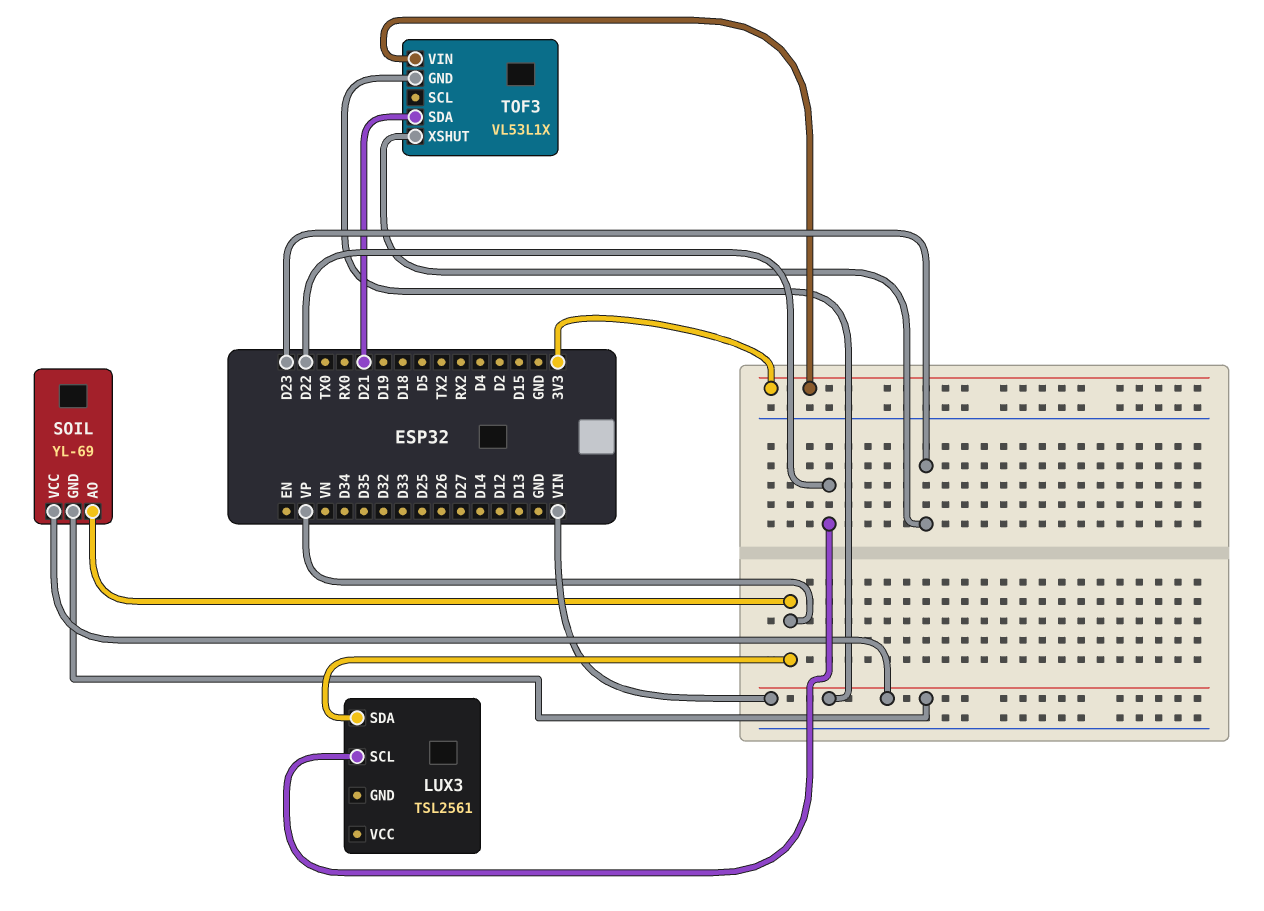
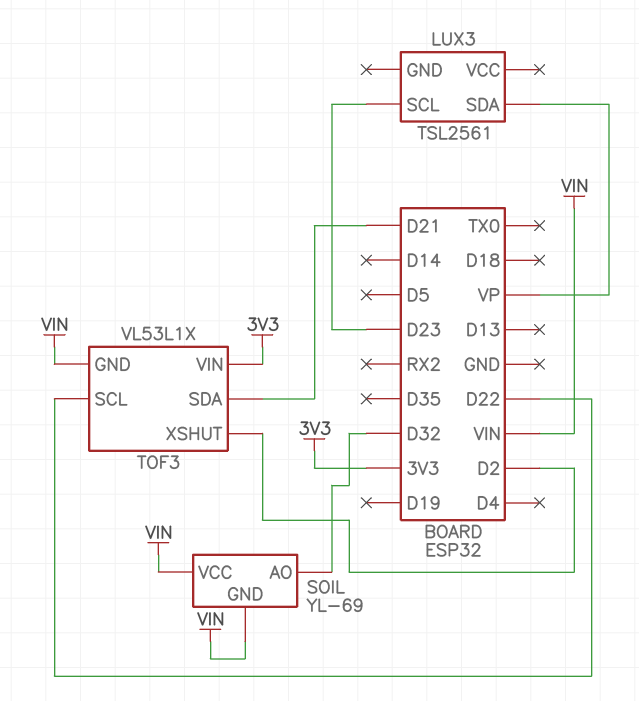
LUX3 pin SCL: D22 -> D23
SOIL pin AO: VP -> D32
TOF3 pin SCL: none -> D22
TOF3 pin XSHUT: D23 -> D2

